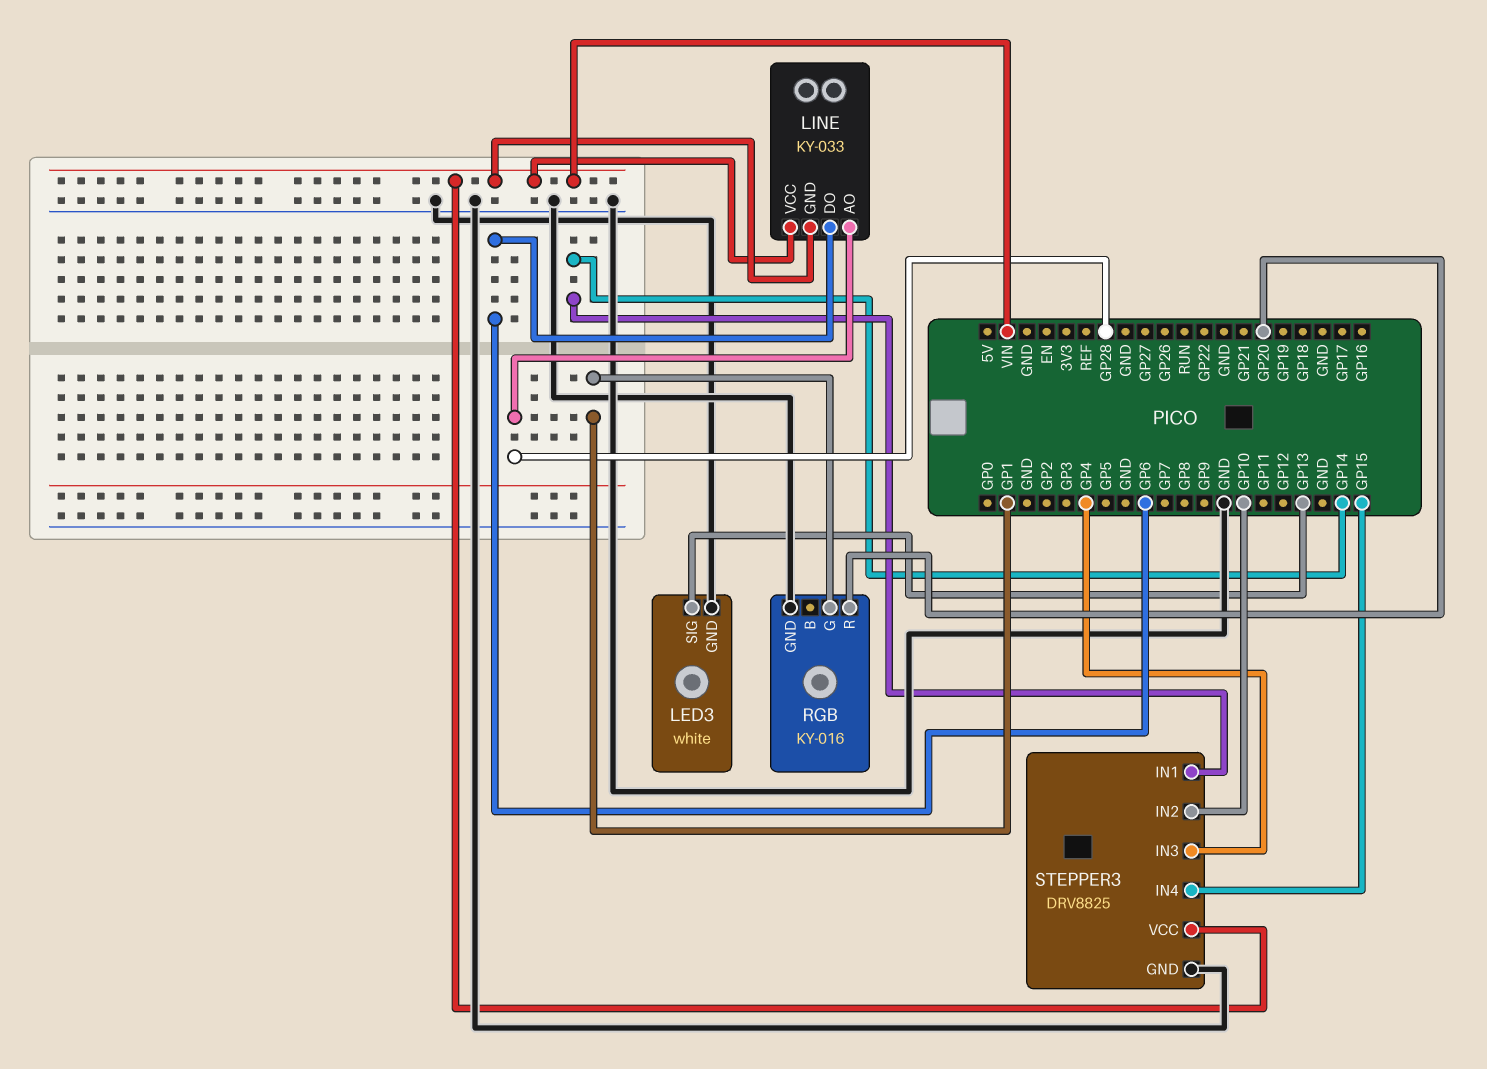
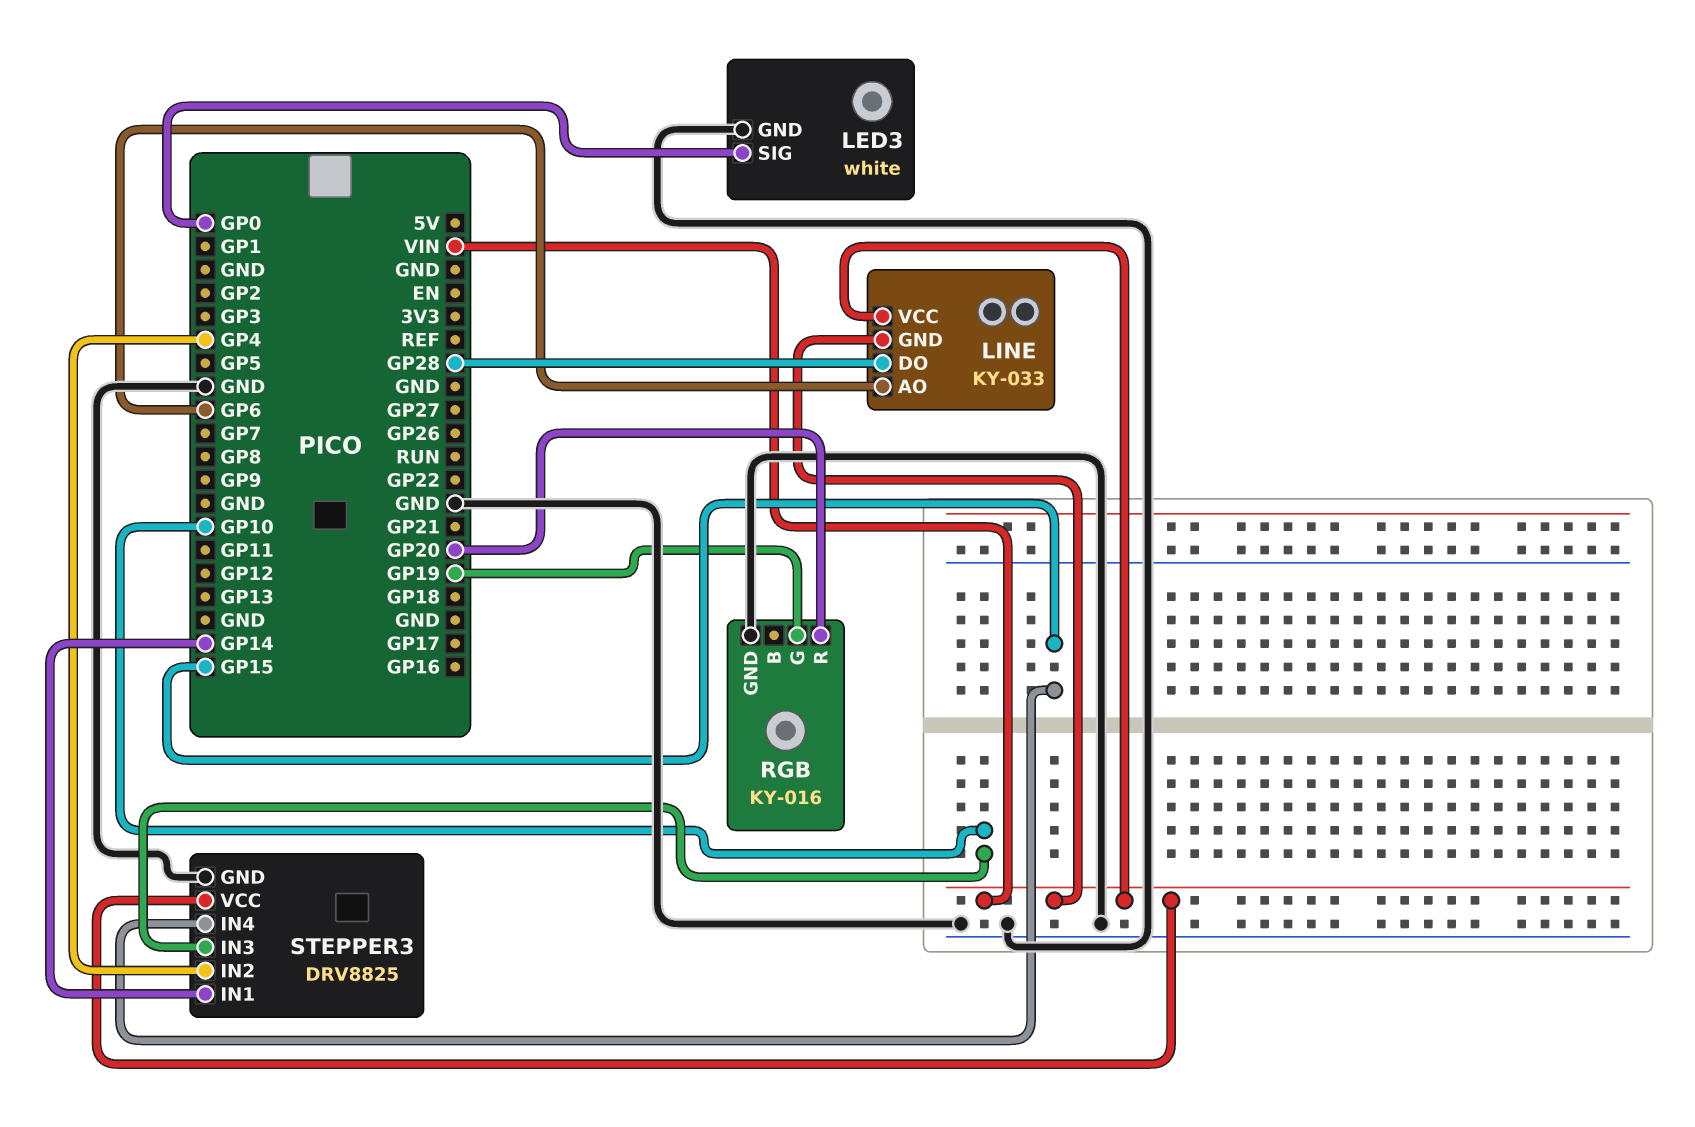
LED3 pin SIG: GP13 -> GP0
LINE pin AO: GP28 -> GP6
LINE pin DO: GP6 -> GP28
RGB pin G: GP1 -> GP19
STEPPER3 pin IN2: GP10 -> GP4
STEPPER3 pin IN3: GP4 -> GP10

